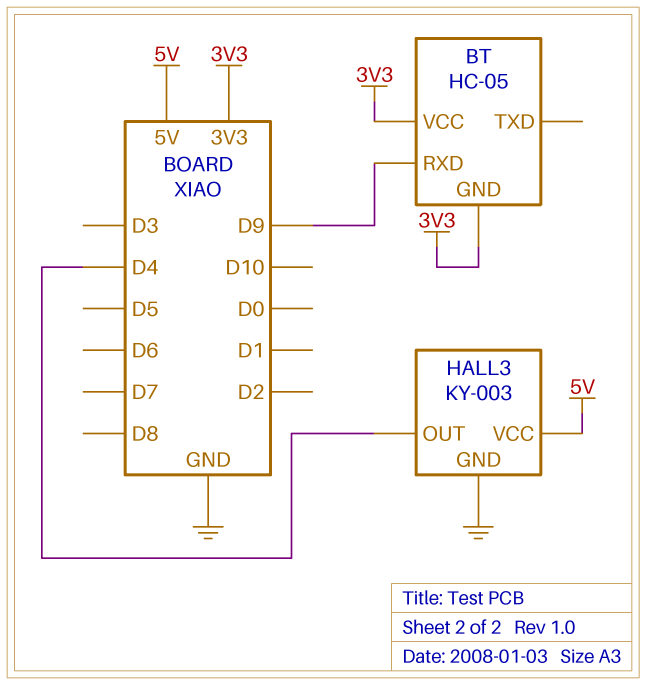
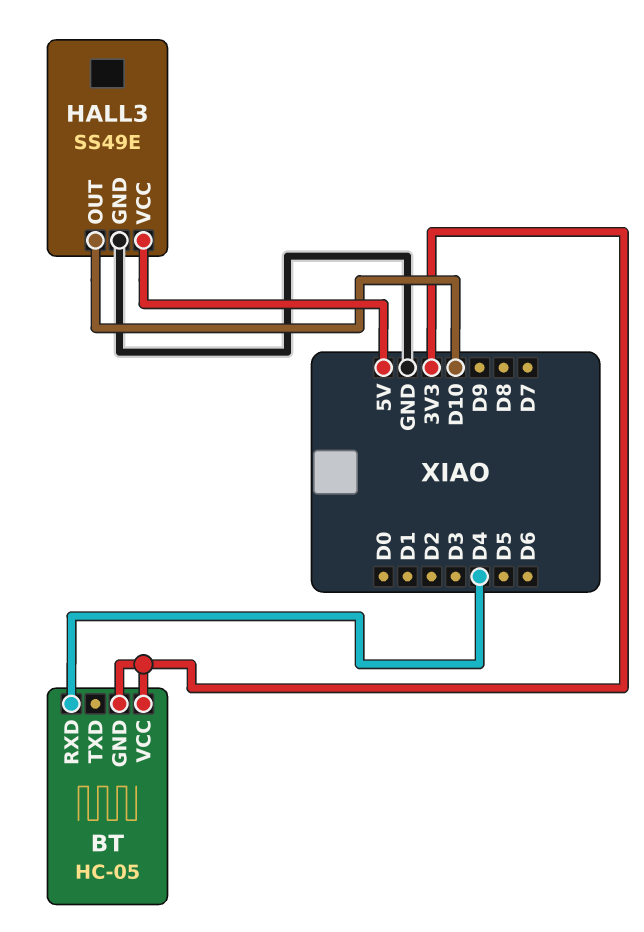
BT pin RXD: D9 -> D4
HALL3: KY-003 -> SS49E
HALL3 pin OUT: D4 -> D10

